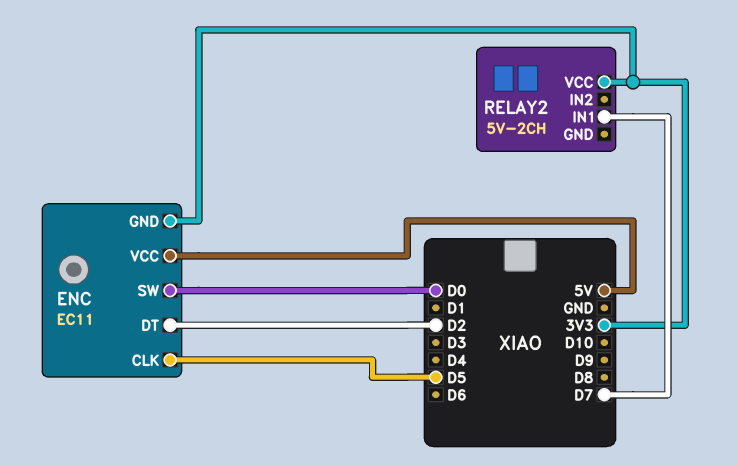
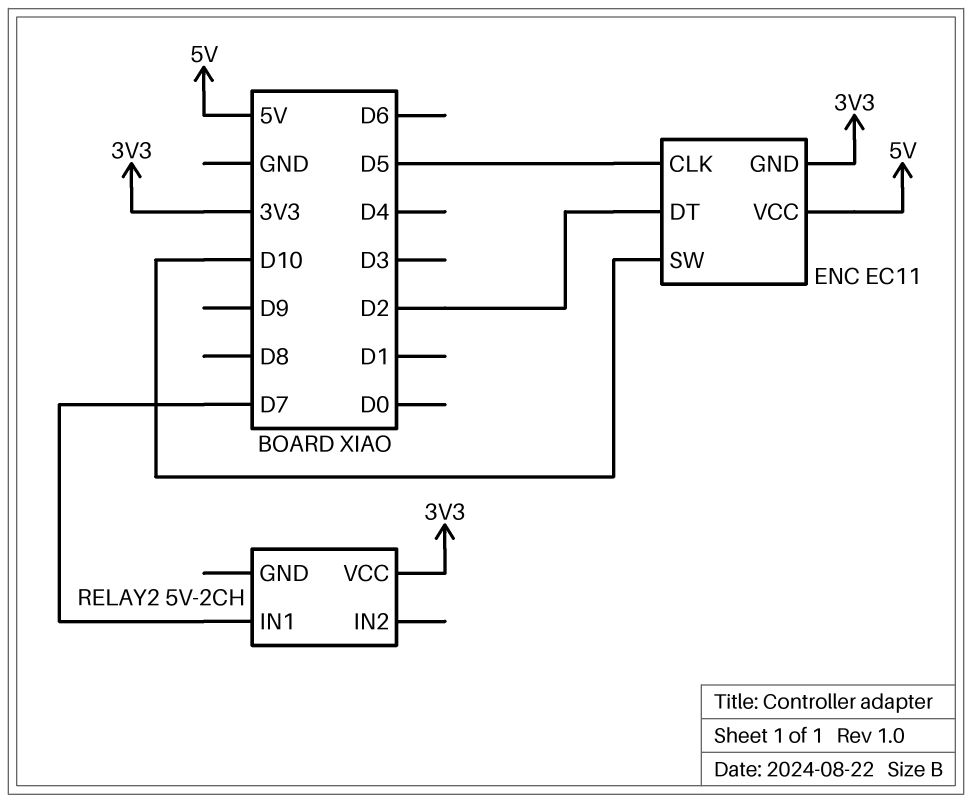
ENC pin SW: D0 -> D10

